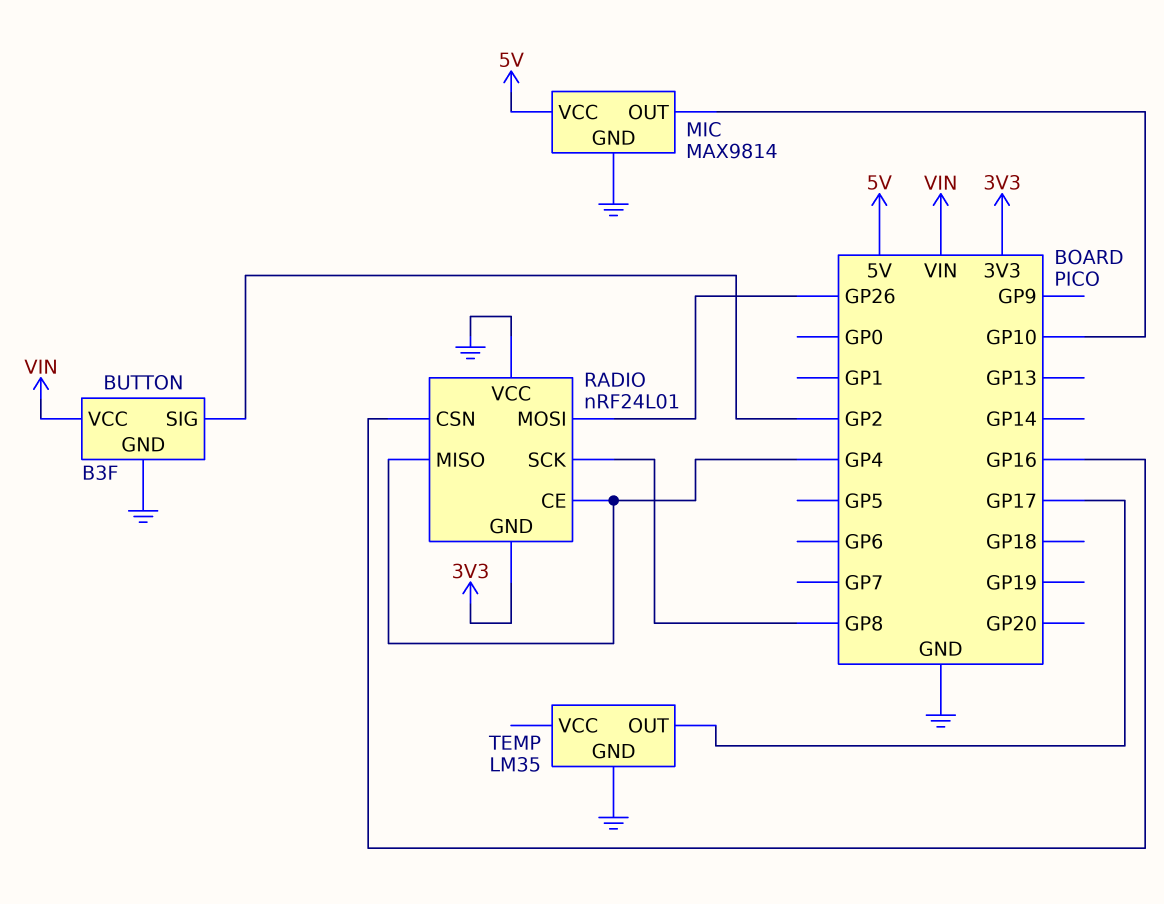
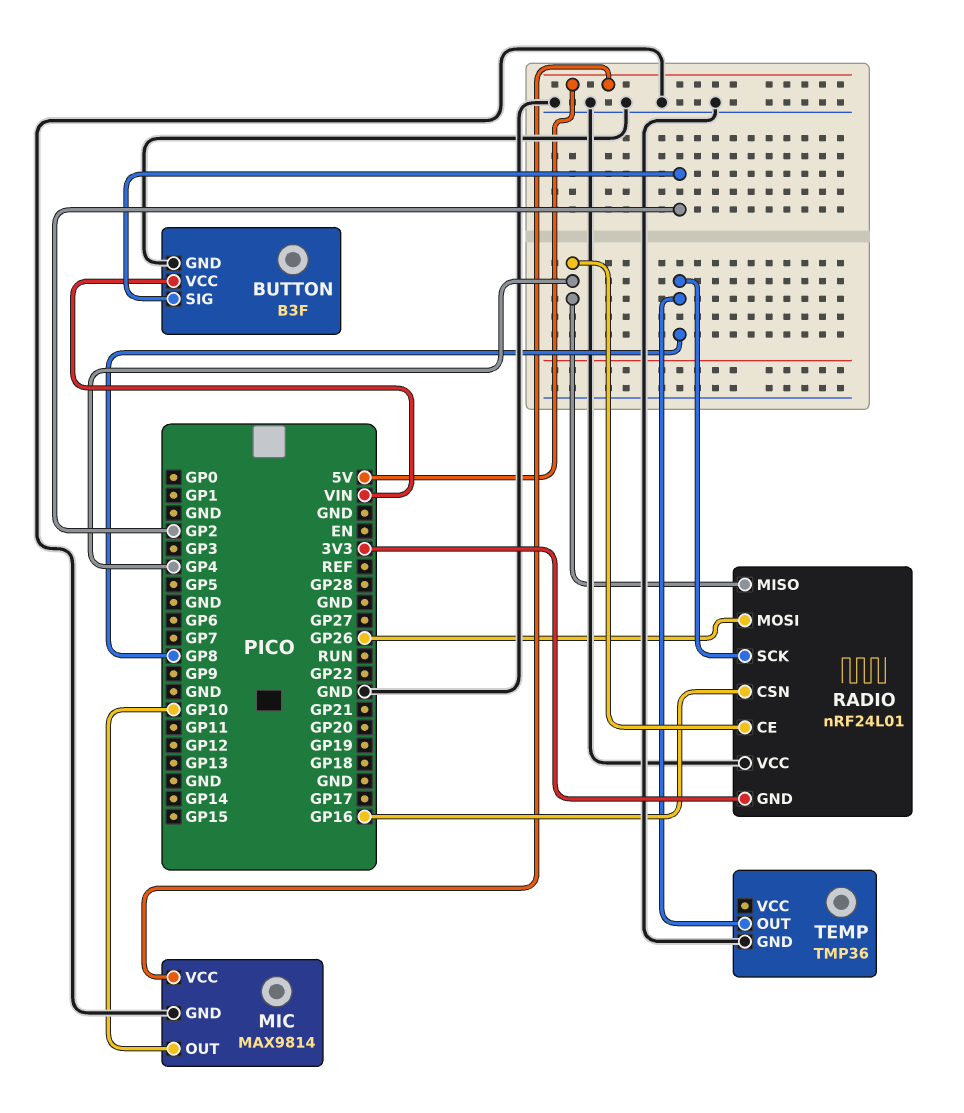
TEMP: LM35 -> TMP36
TEMP pin OUT: GP17 -> GP8

